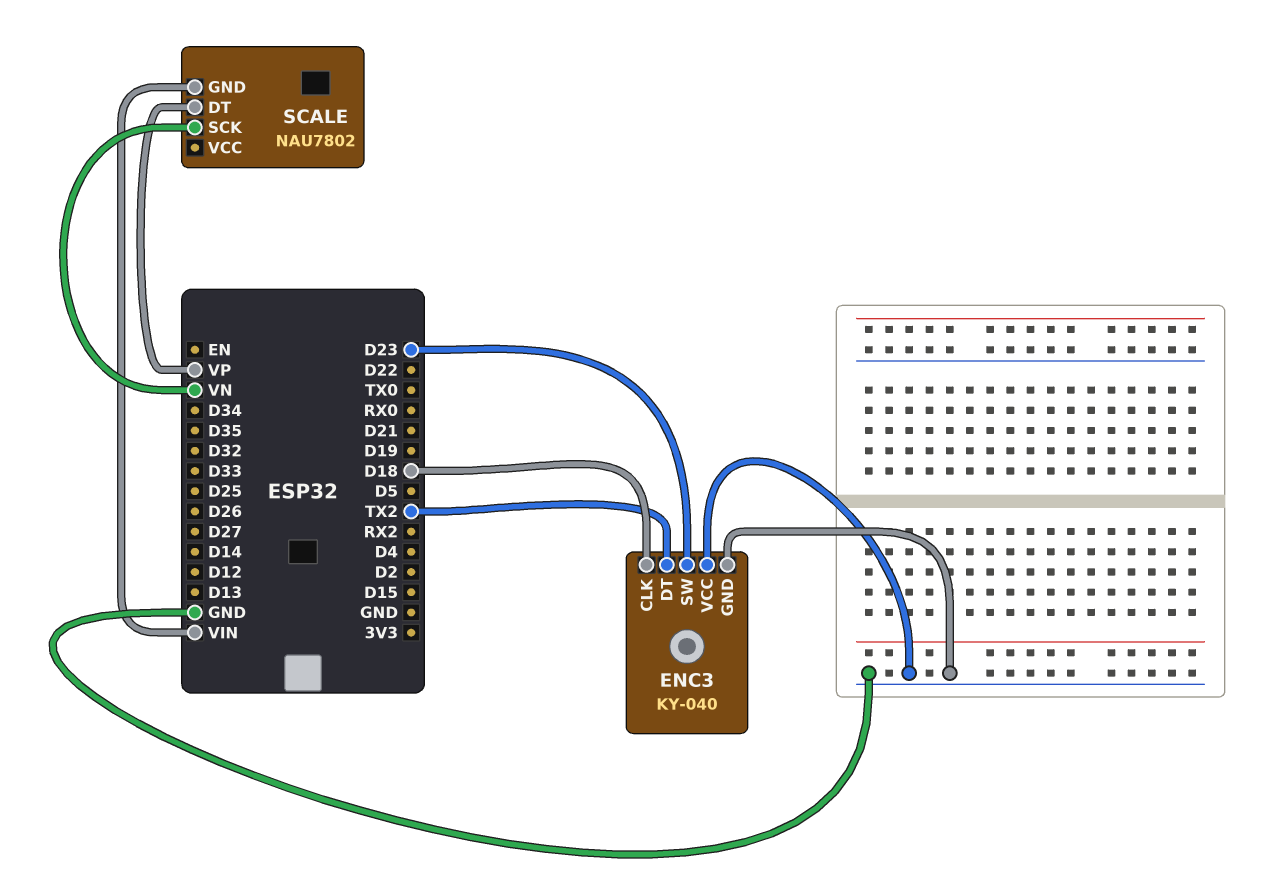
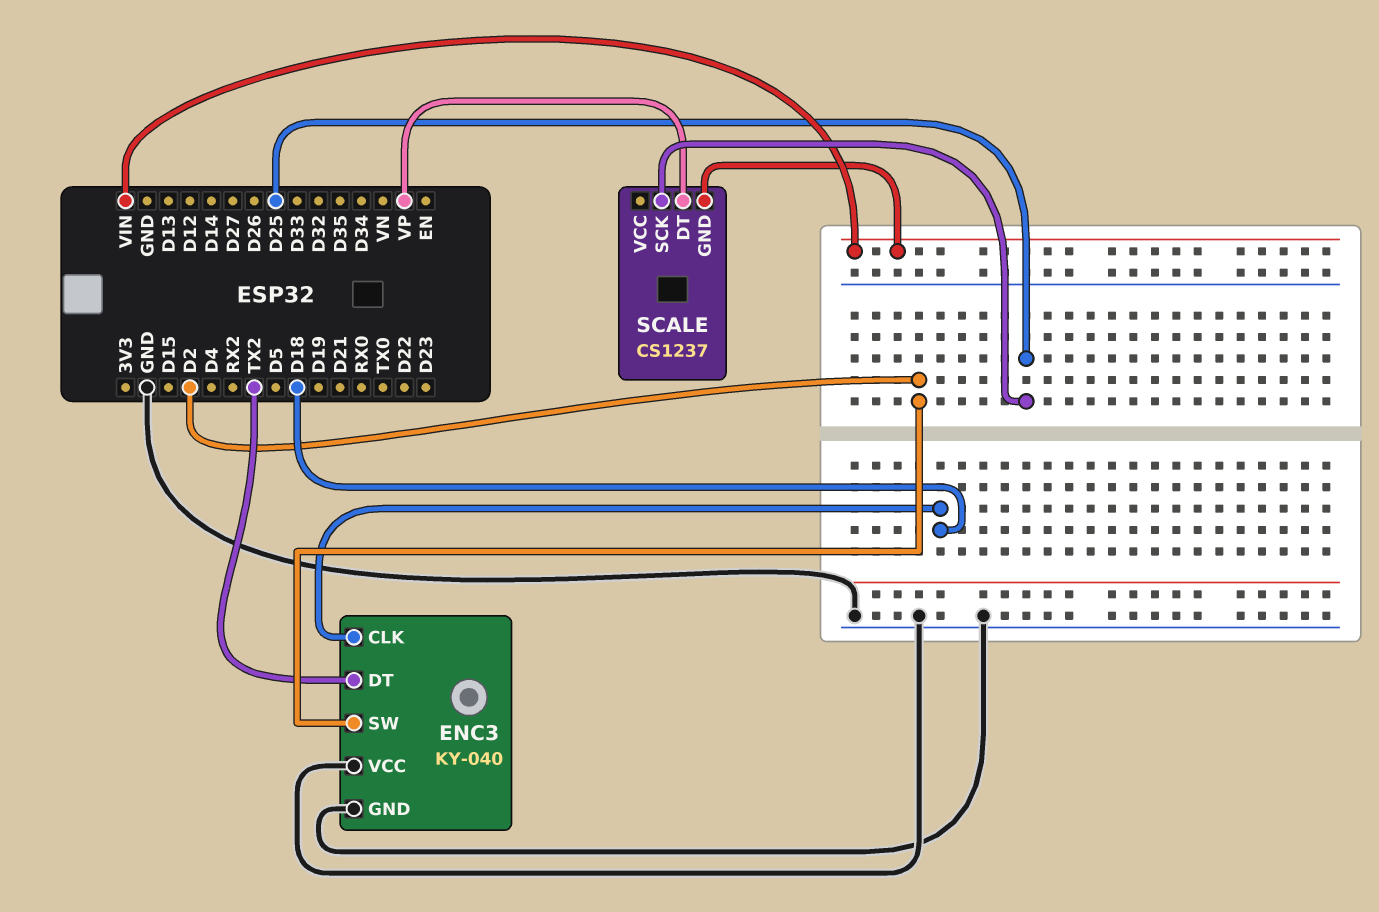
ENC3 pin SW: D23 -> D2
SCALE: NAU7802 -> CS1237
SCALE pin SCK: VN -> D25

